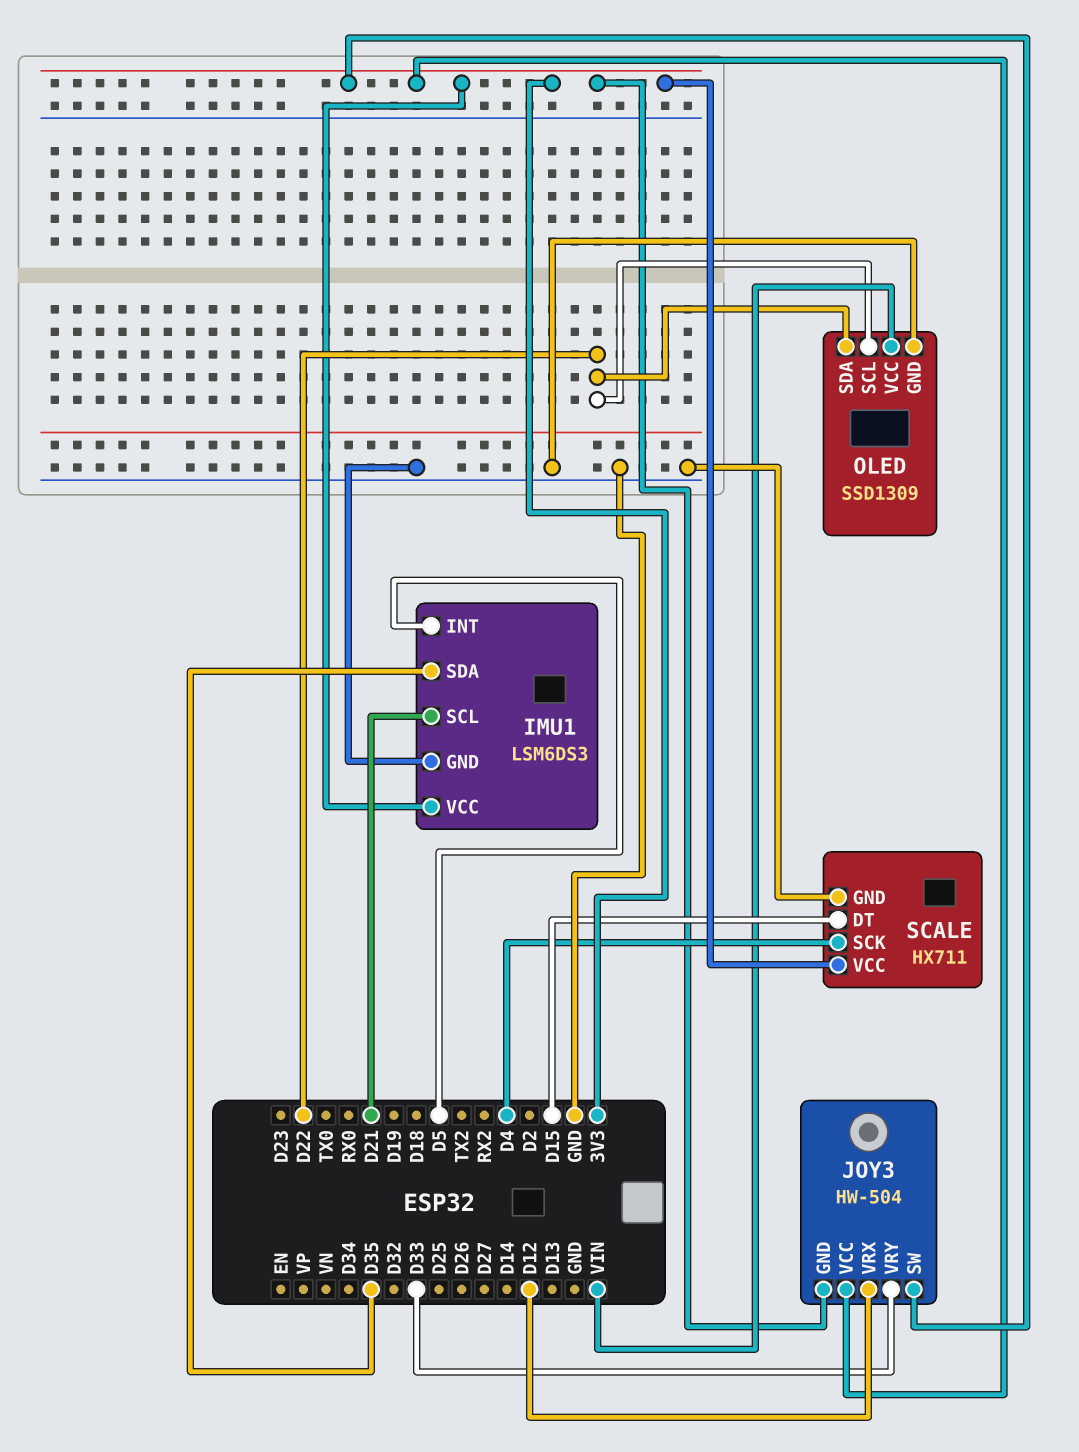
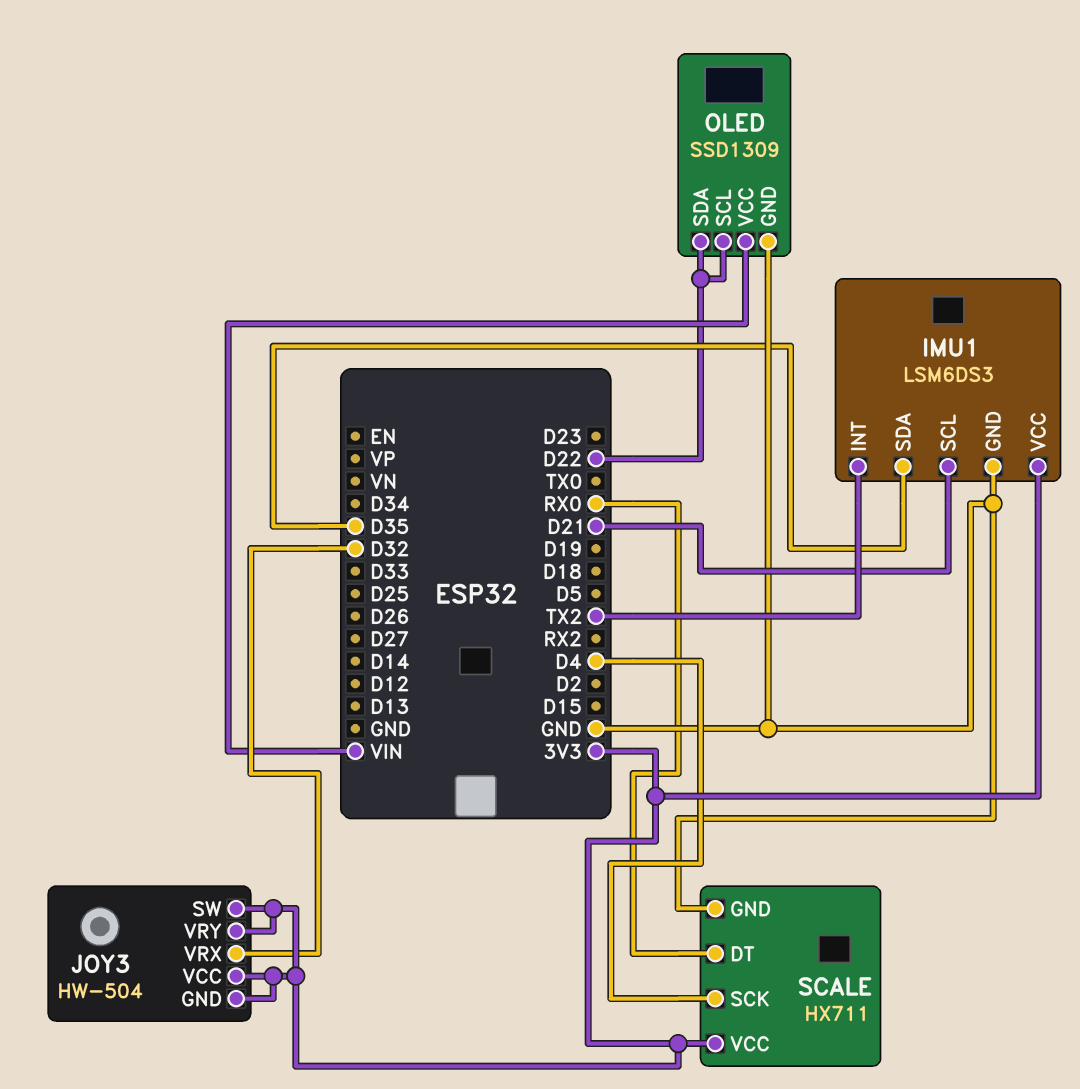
IMU1 pin INT: D5 -> TX2
JOY3 pin VRX: D12 -> D32
JOY3 pin VRY: D33 -> 3V3
SCALE pin DT: D15 -> RX0

